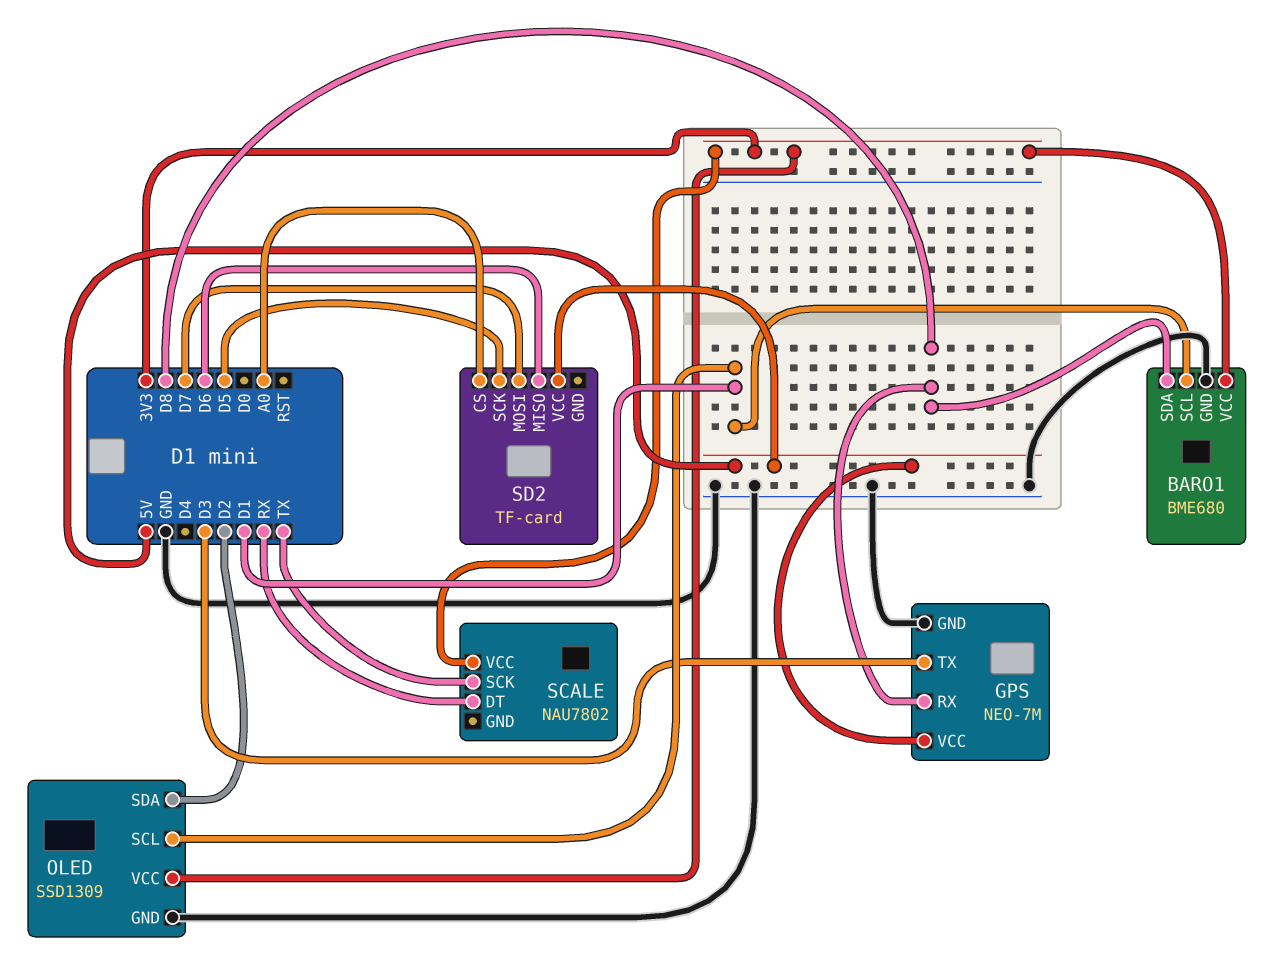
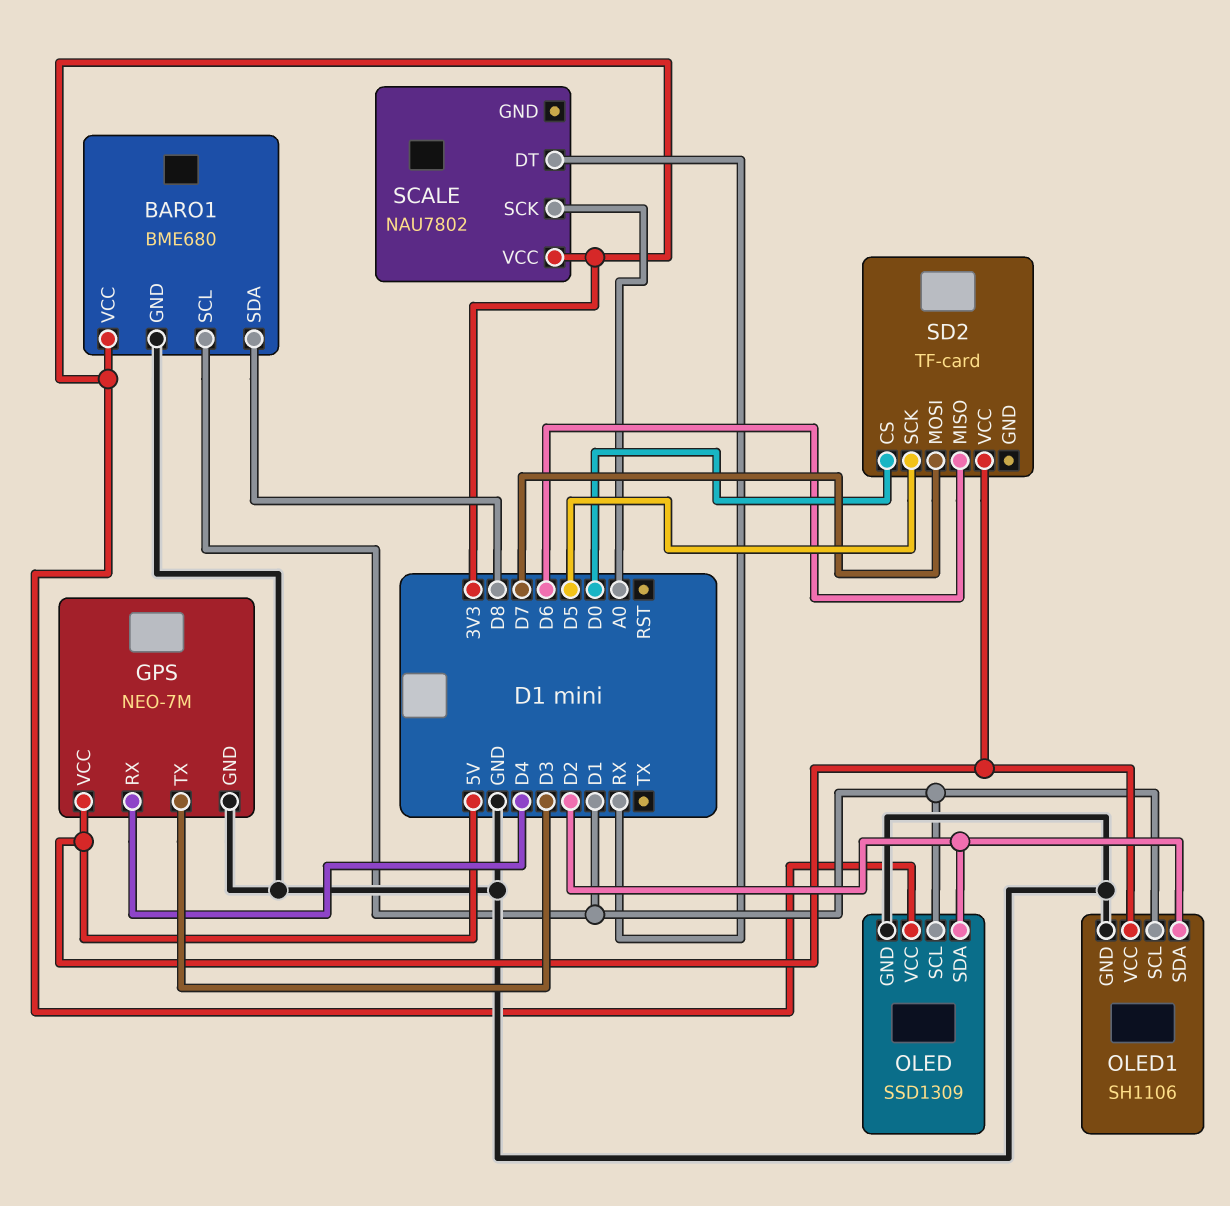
GPS pin RX: D8 -> D4
OLED1: none -> SH1106
OLED1 pin GND: none -> GND
OLED1 pin SCL: none -> D1
OLED1 pin SDA: none -> D2
OLED1 pin VCC: none -> 5V
SCALE pin SCK: TX -> A0
SD2 pin CS: A0 -> D0

